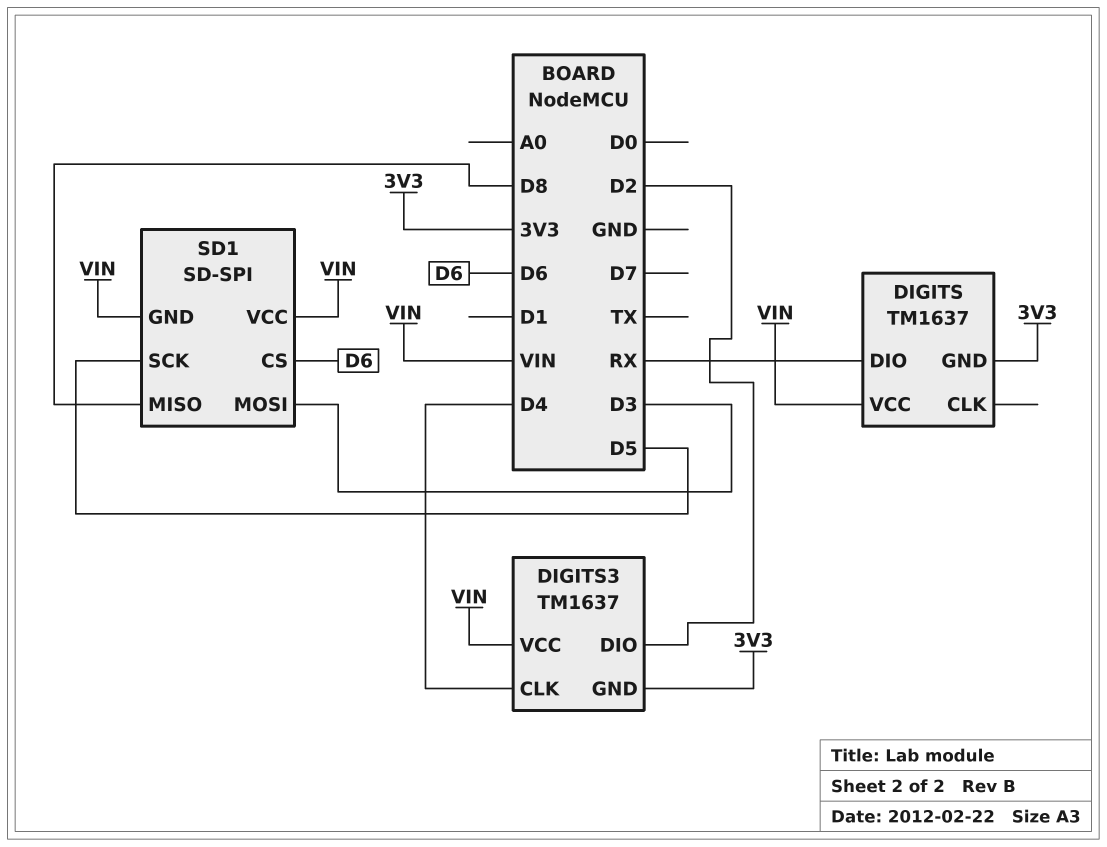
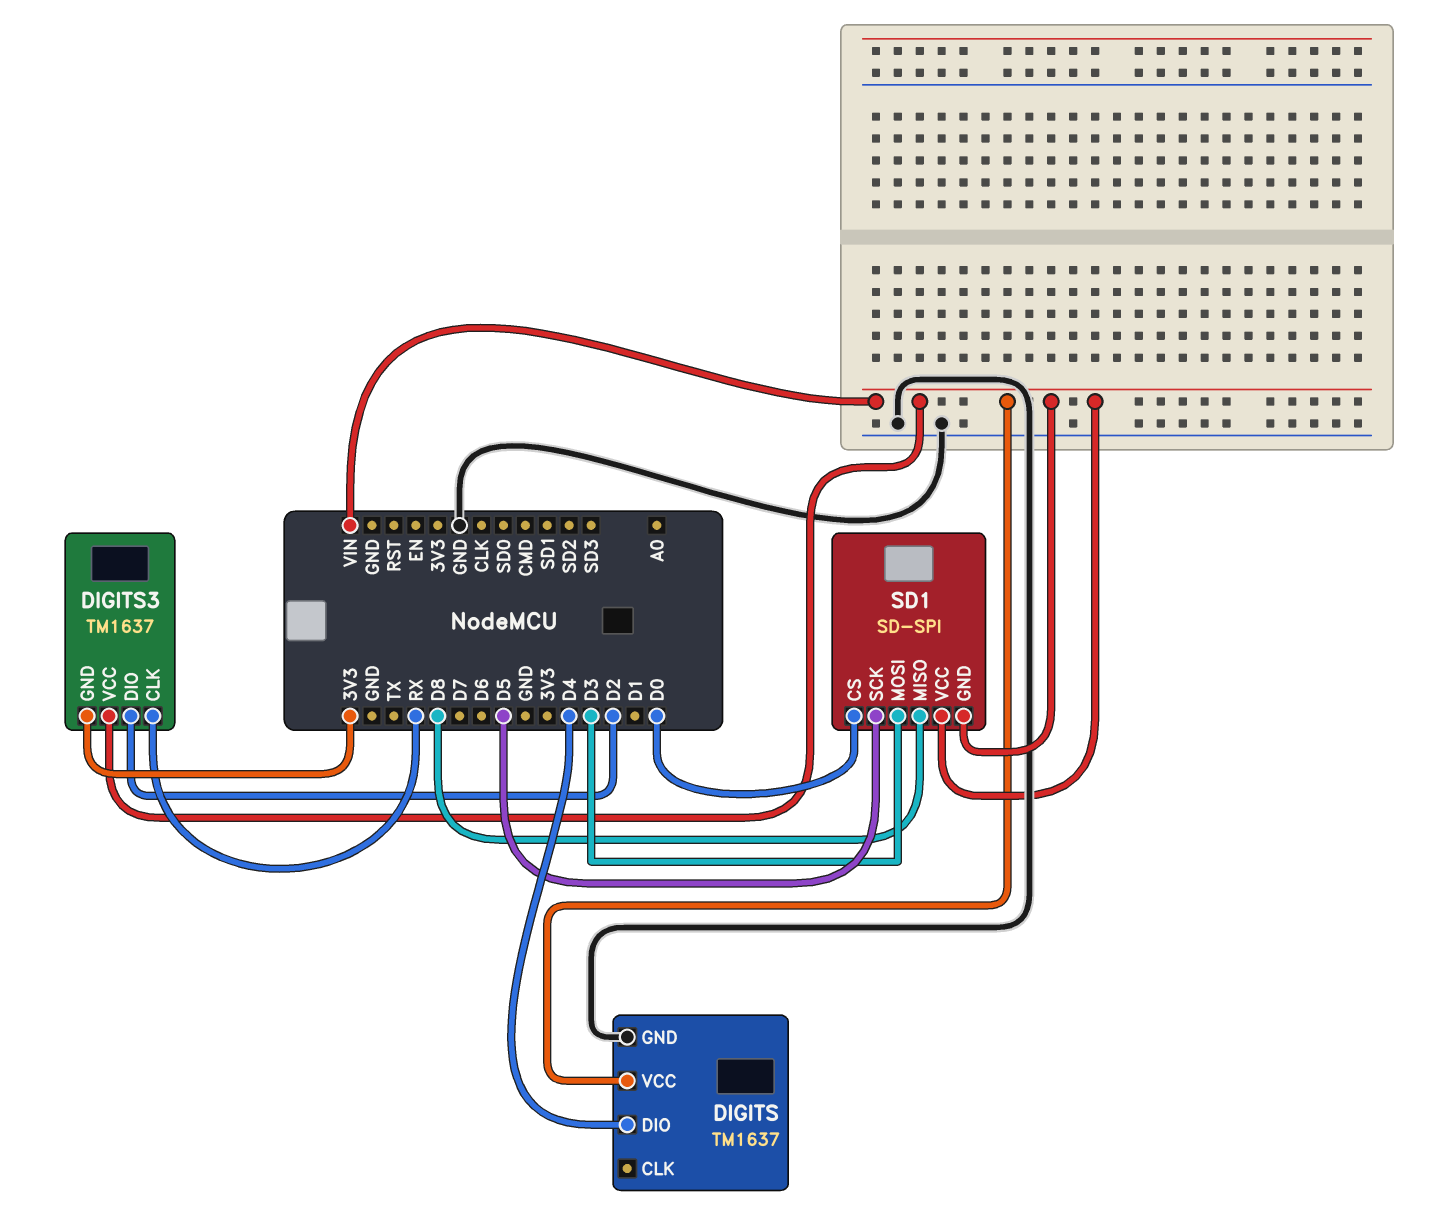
DIGITS pin DIO: RX -> D4
DIGITS pin GND: 3V3 -> GND
DIGITS3 pin CLK: D4 -> RX
SD1 pin CS: D6 -> D0

